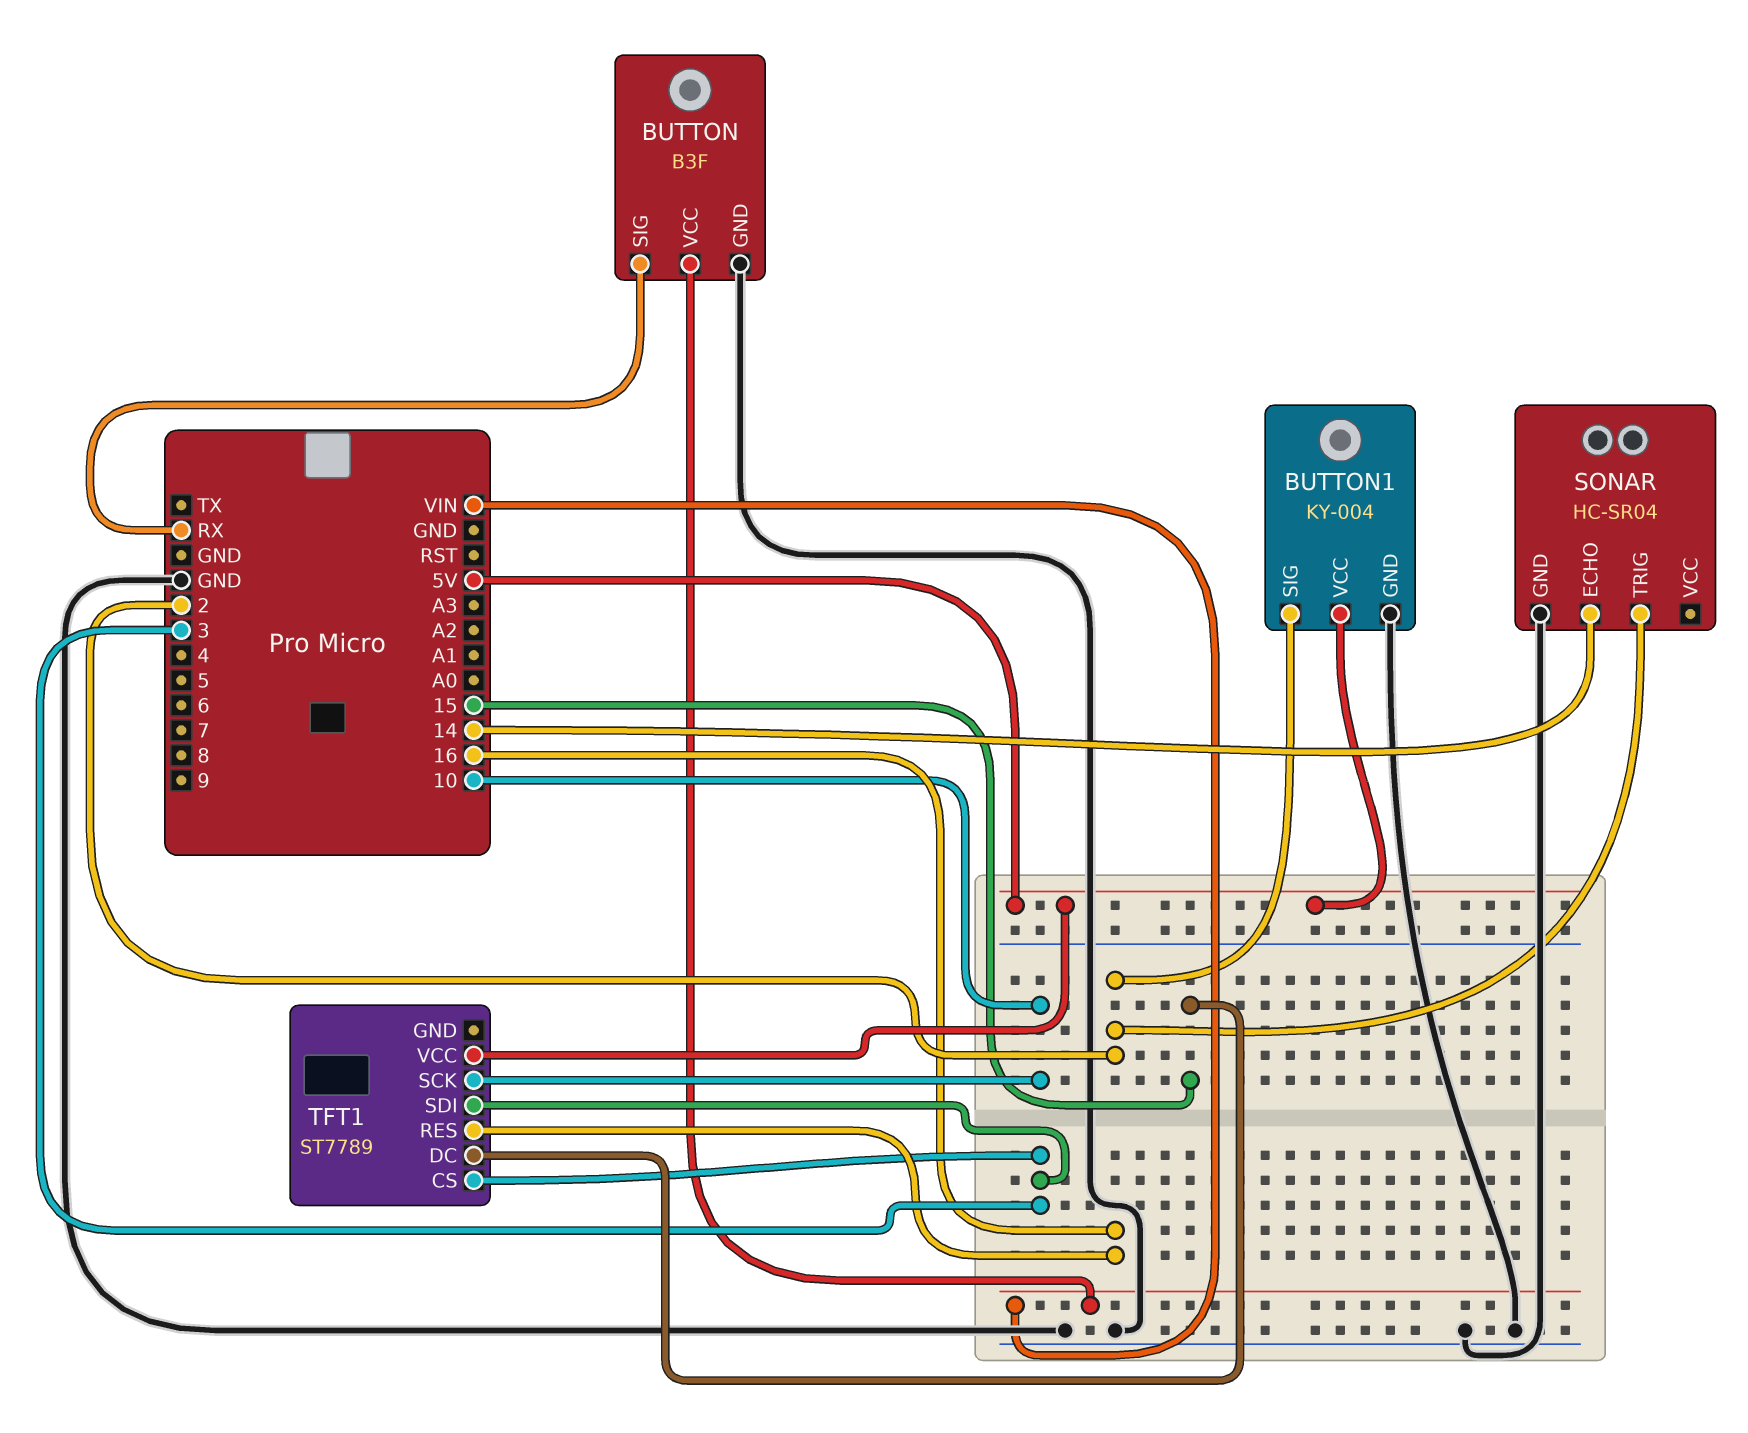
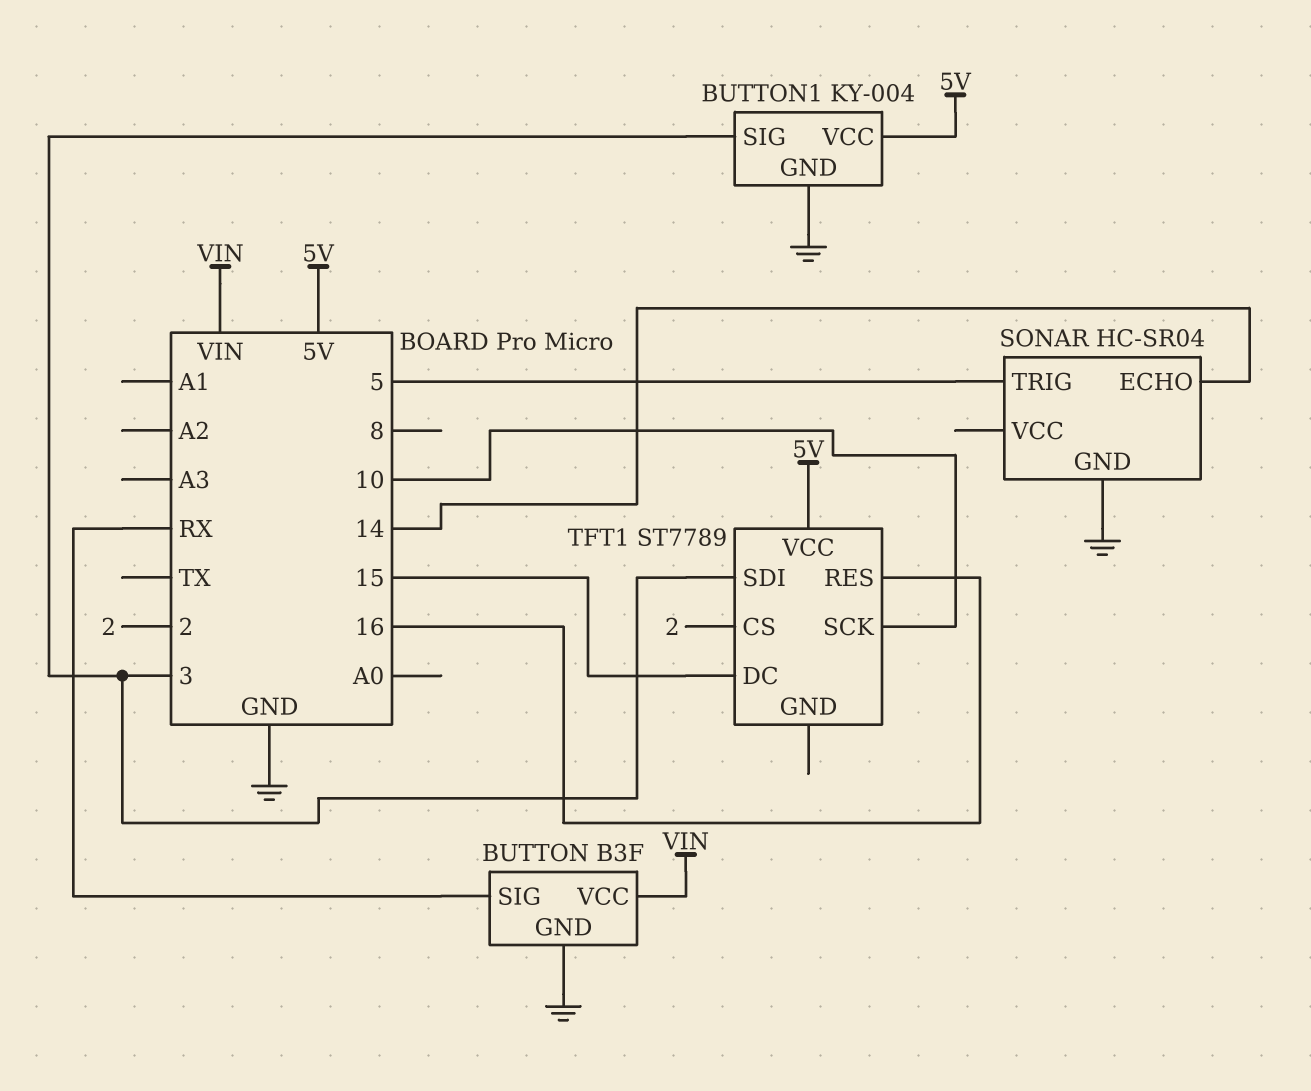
BUTTON1 pin SIG: 2 -> 3
SONAR pin TRIG: 2 -> 5
TFT1 pin CS: 3 -> 2

